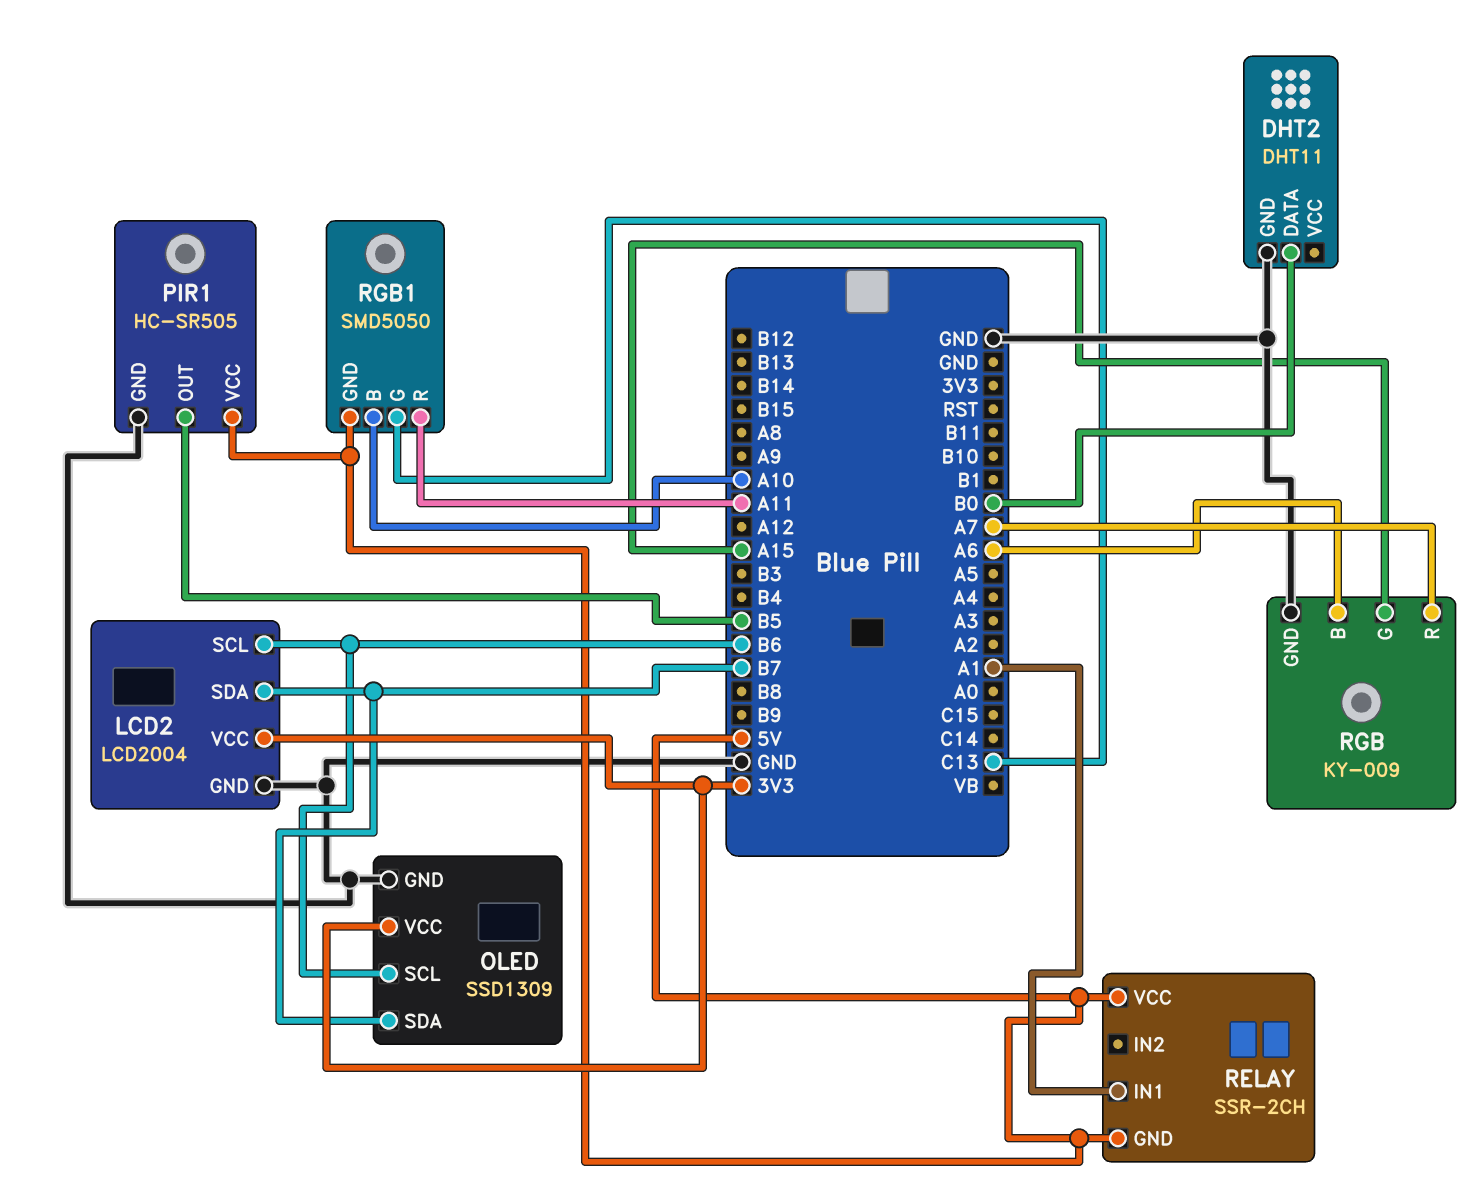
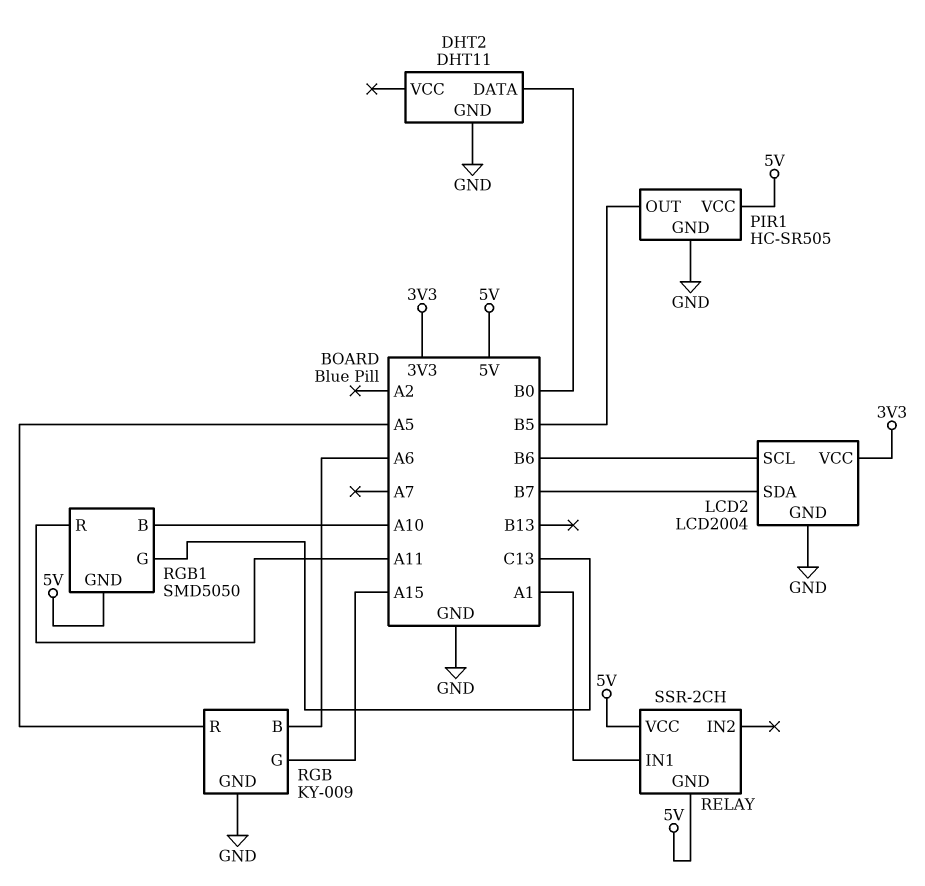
OLED: SSD1309 -> none
OLED pin GND: GND -> none
OLED pin SCL: B6 -> none
OLED pin SDA: B7 -> none
OLED pin VCC: 3V3 -> none
RGB pin R: A7 -> A5

